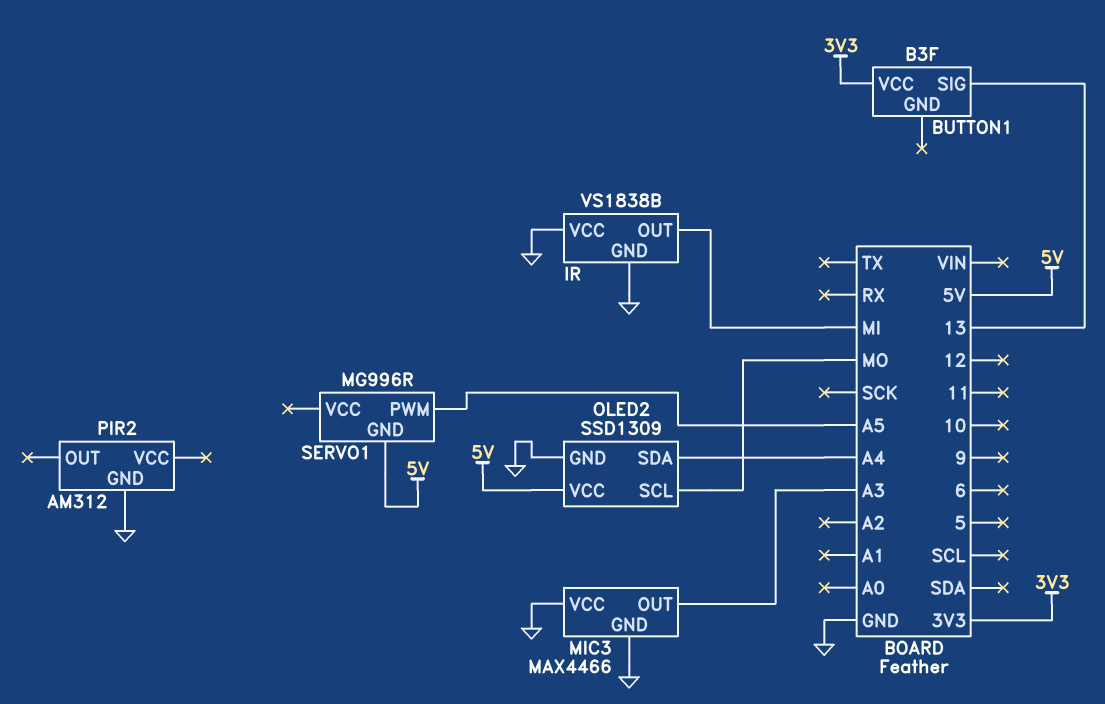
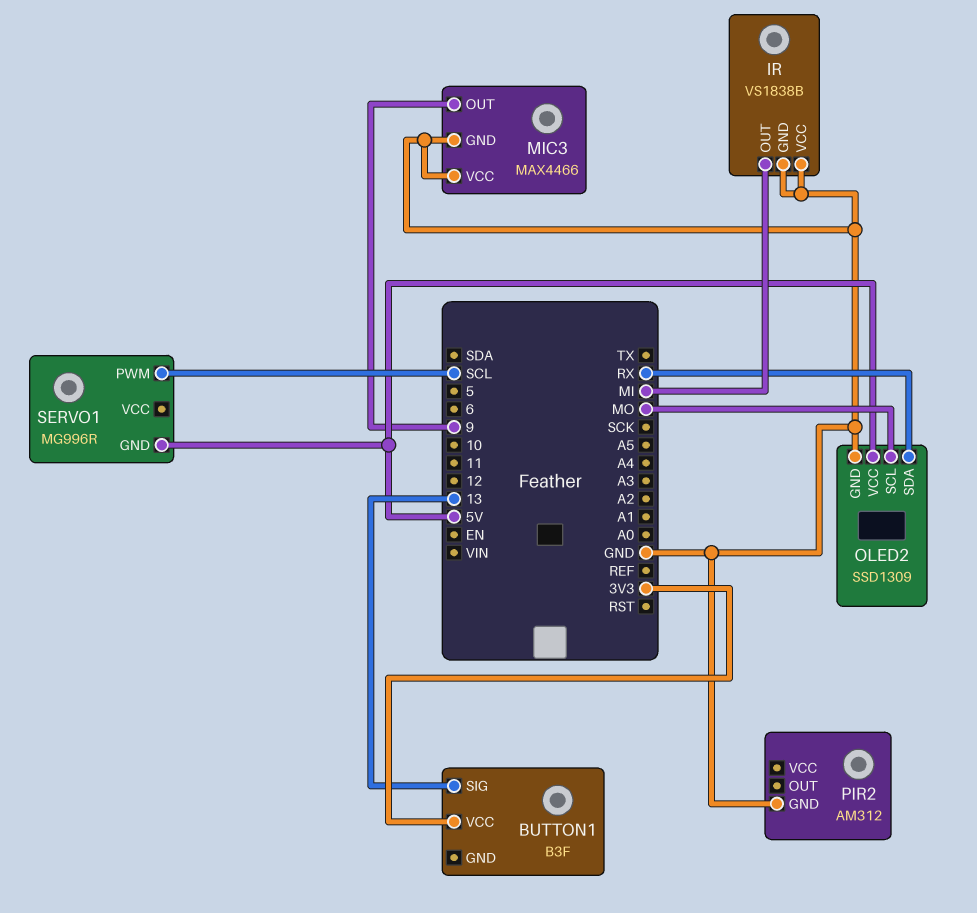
MIC3 pin OUT: A3 -> 9
OLED2 pin SDA: A4 -> RX
SERVO1 pin PWM: A5 -> SCL

